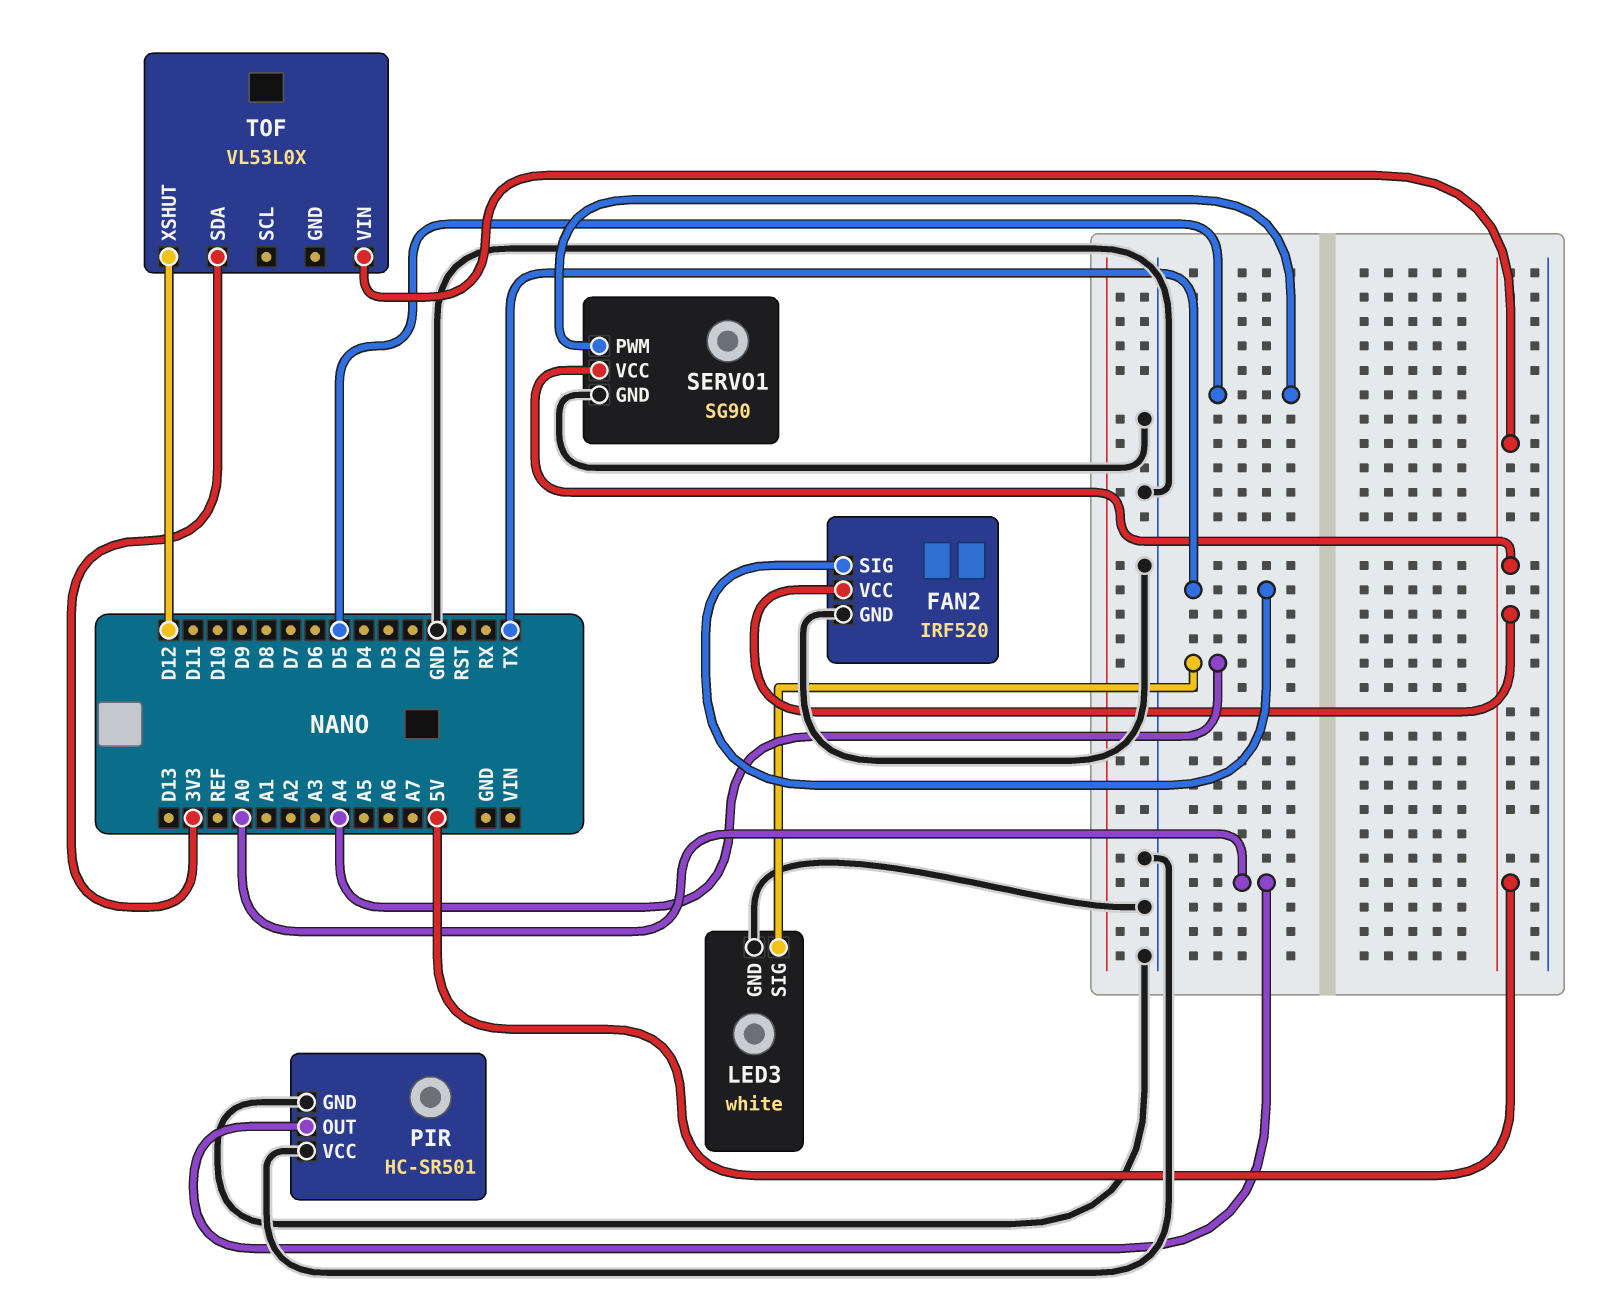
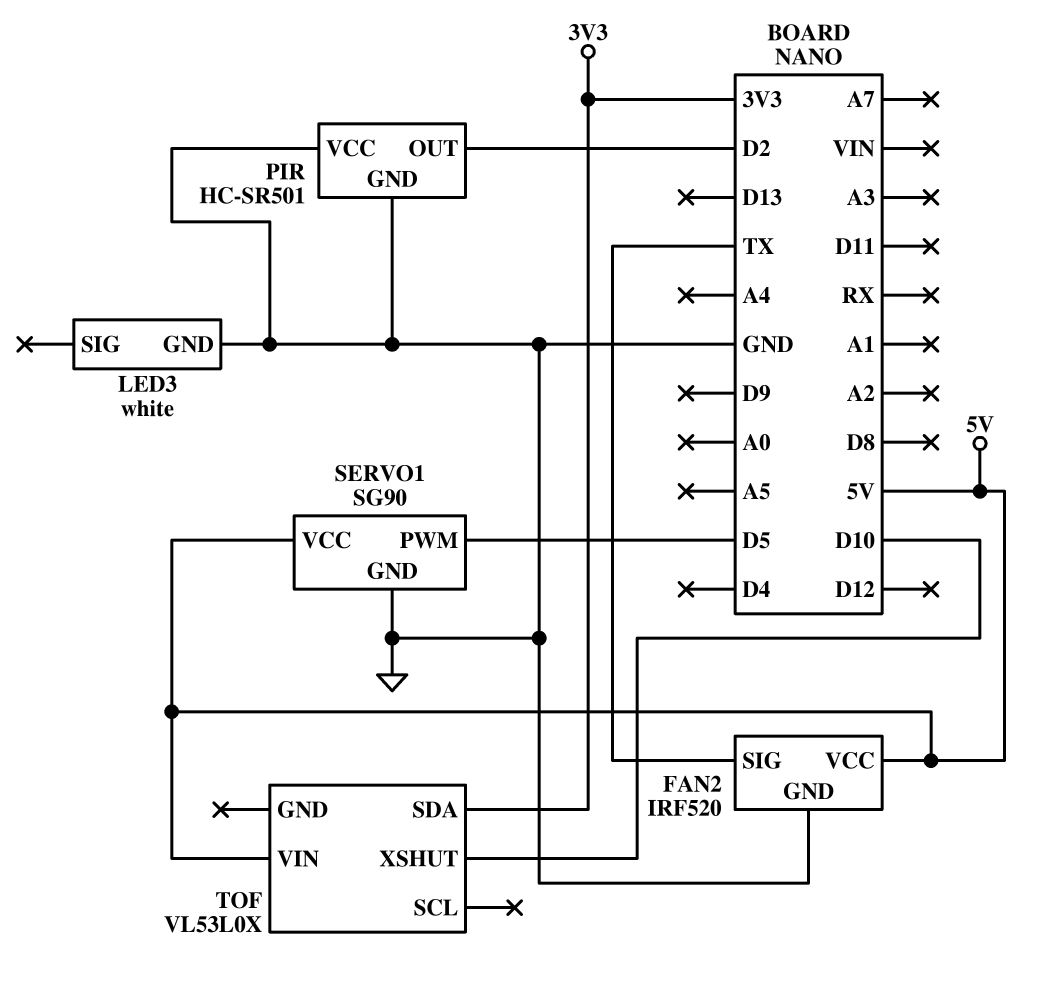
LED3 pin SIG: A4 -> none
PIR pin OUT: A0 -> D2
TOF pin XSHUT: D12 -> D10

